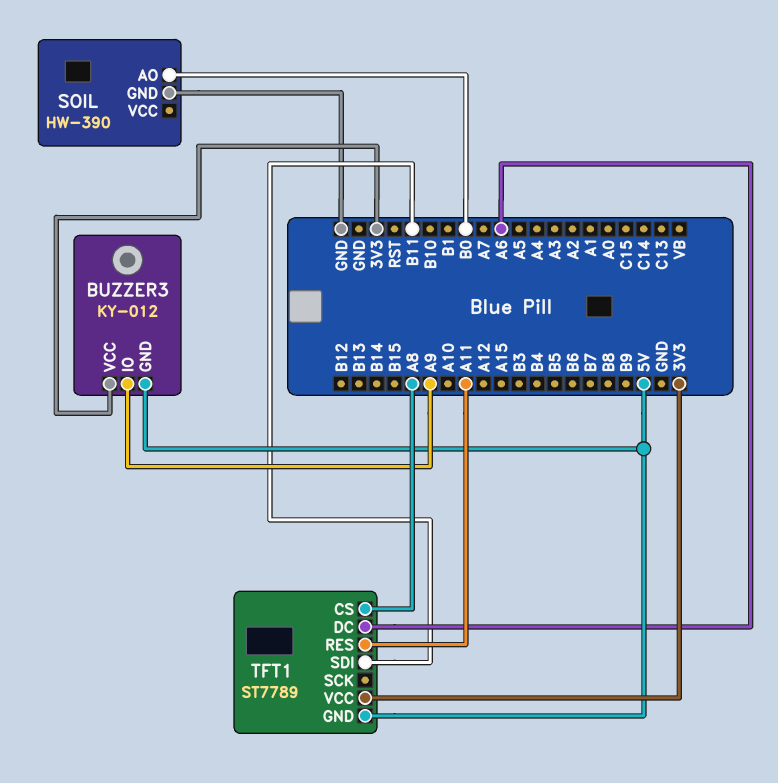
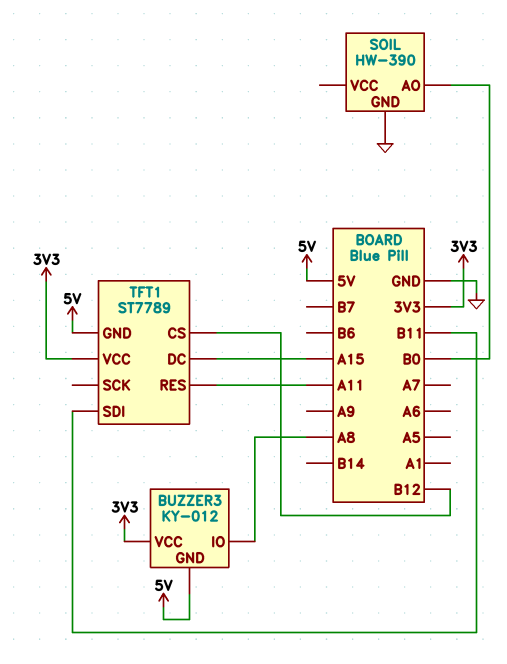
BUZZER3 pin IO: A9 -> A8
TFT1 pin CS: A8 -> B12
TFT1 pin DC: A6 -> A15

